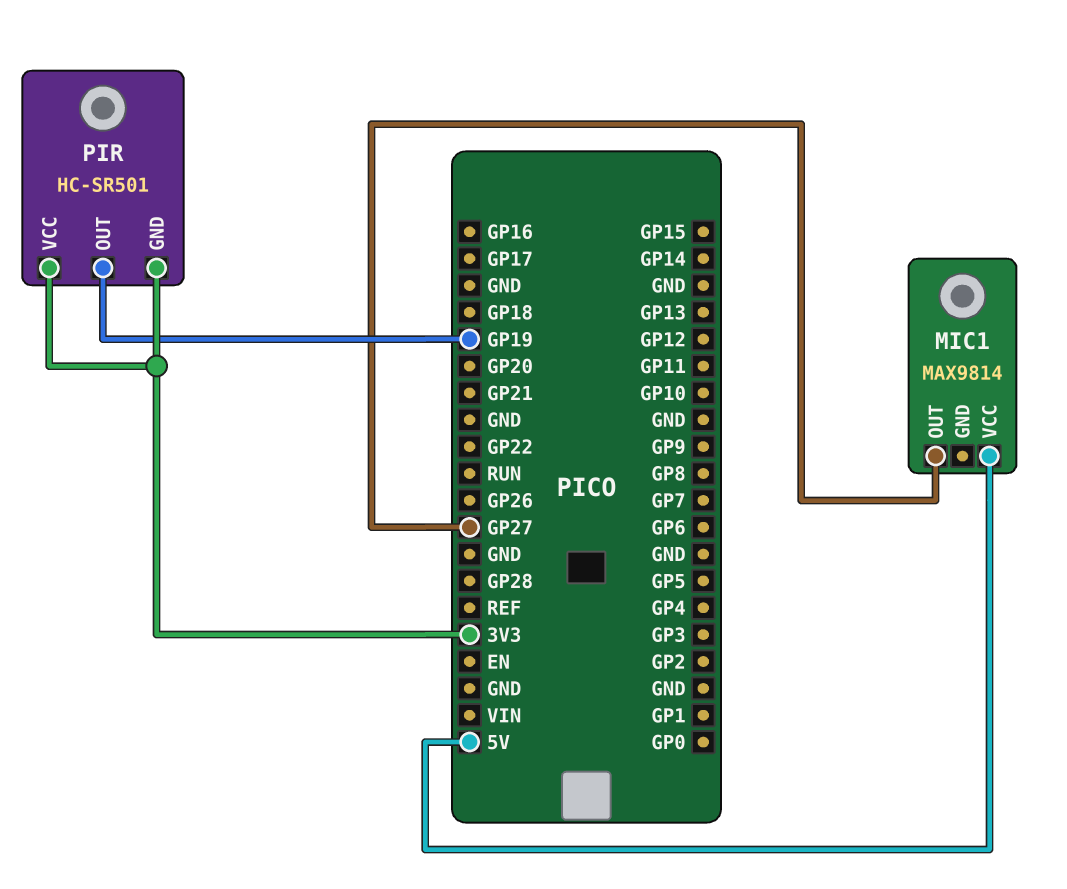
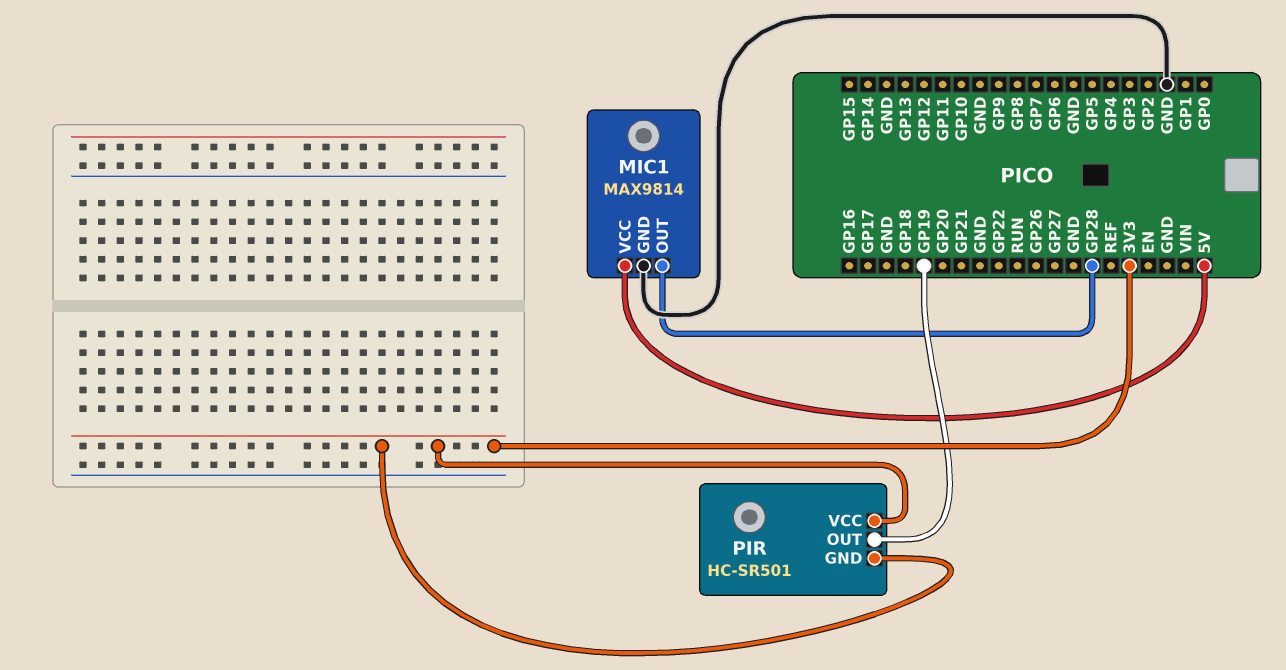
MIC1 pin GND: none -> GND
MIC1 pin OUT: GP27 -> GP28

